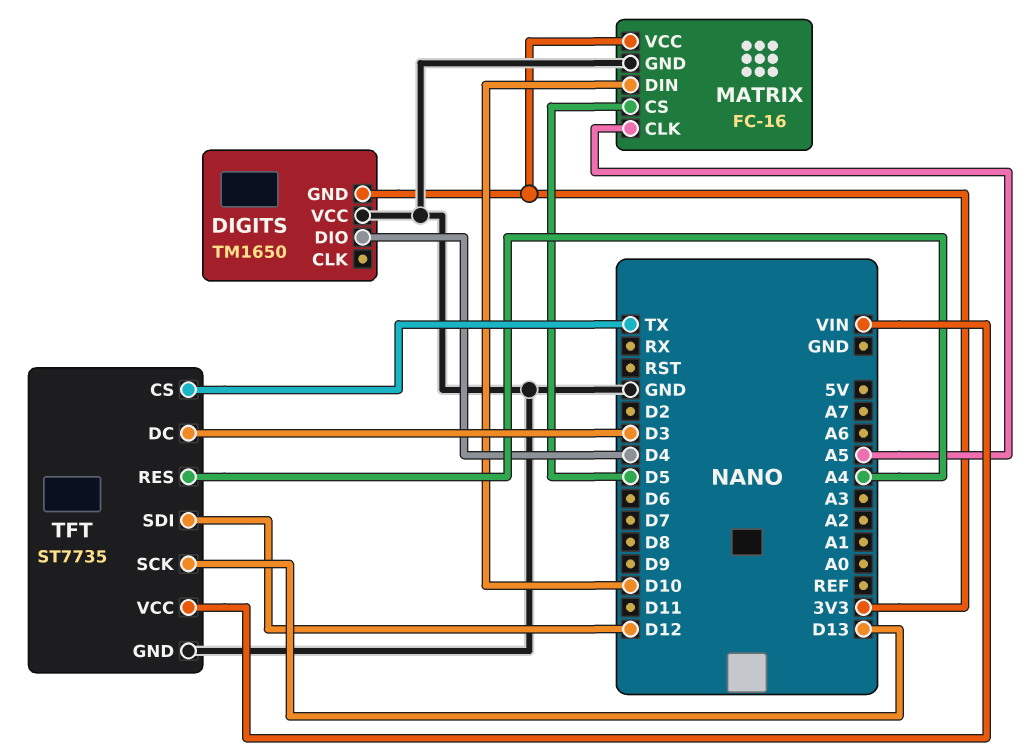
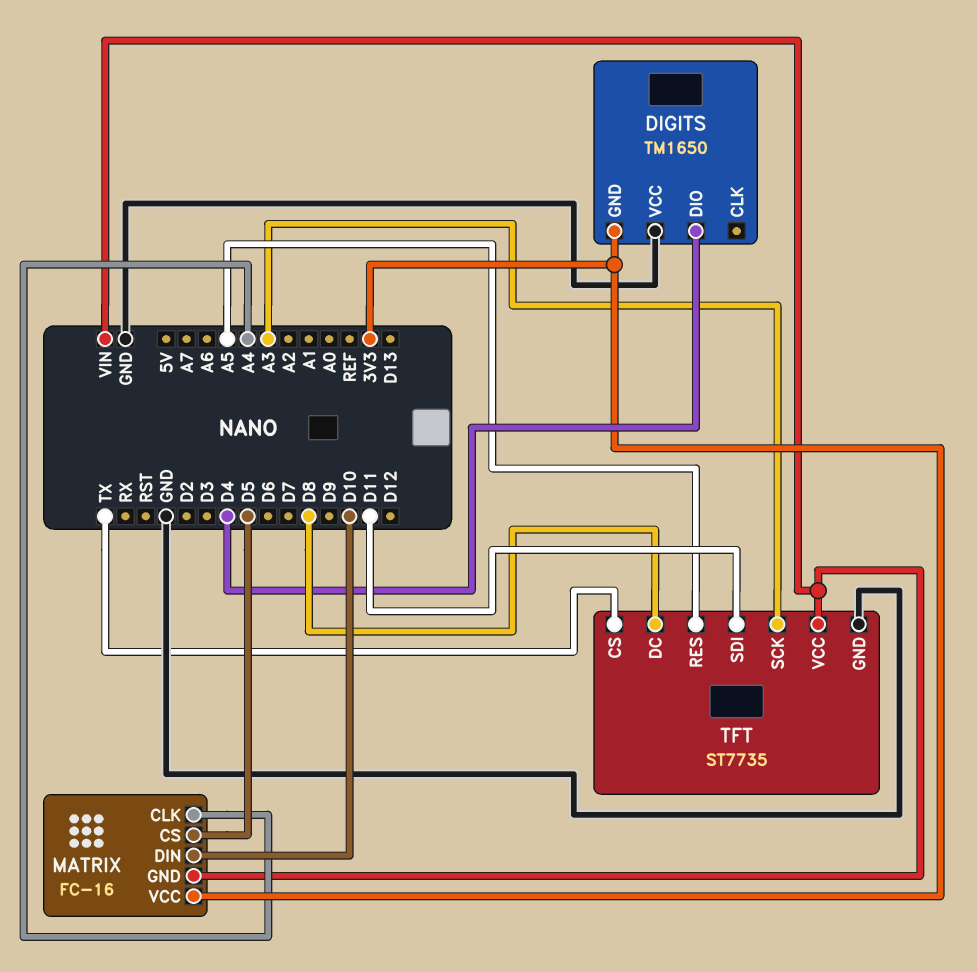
MATRIX pin CLK: A5 -> A4
MATRIX pin GND: GND -> VIN
TFT pin DC: D3 -> D8
TFT pin RES: A4 -> A5
TFT pin SCK: D13 -> A3
TFT pin SDI: D12 -> D11

